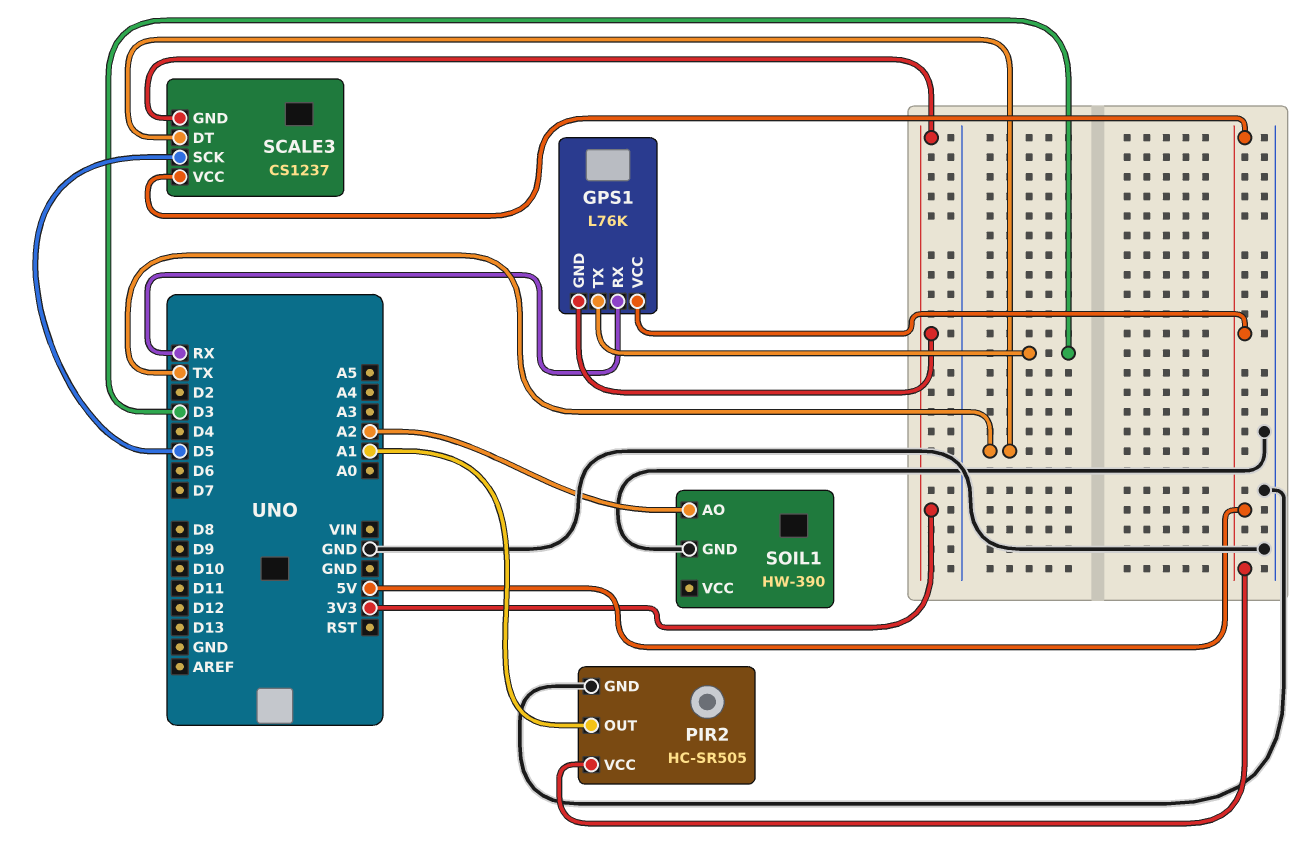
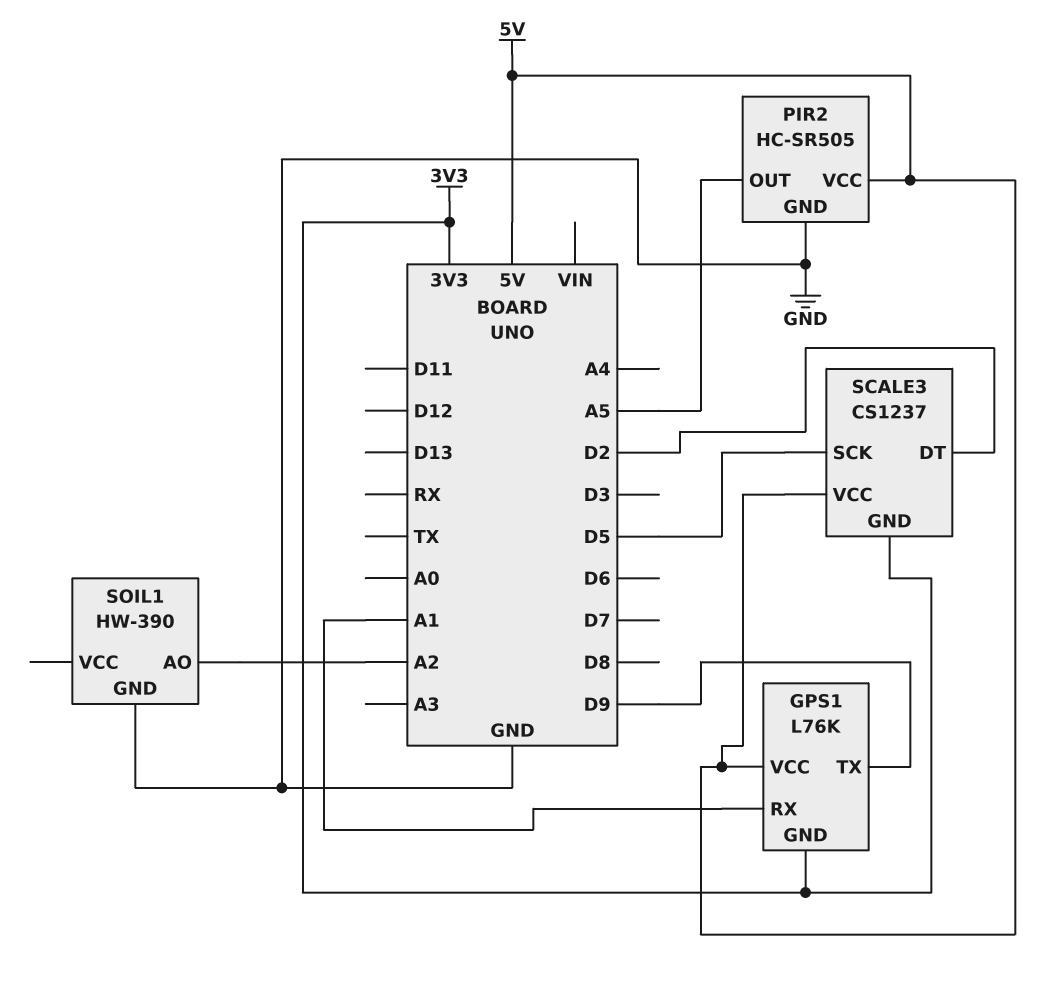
GPS1 pin RX: RX -> A1
GPS1 pin TX: D3 -> D9
PIR2 pin OUT: A1 -> A5
SCALE3 pin DT: TX -> D2

